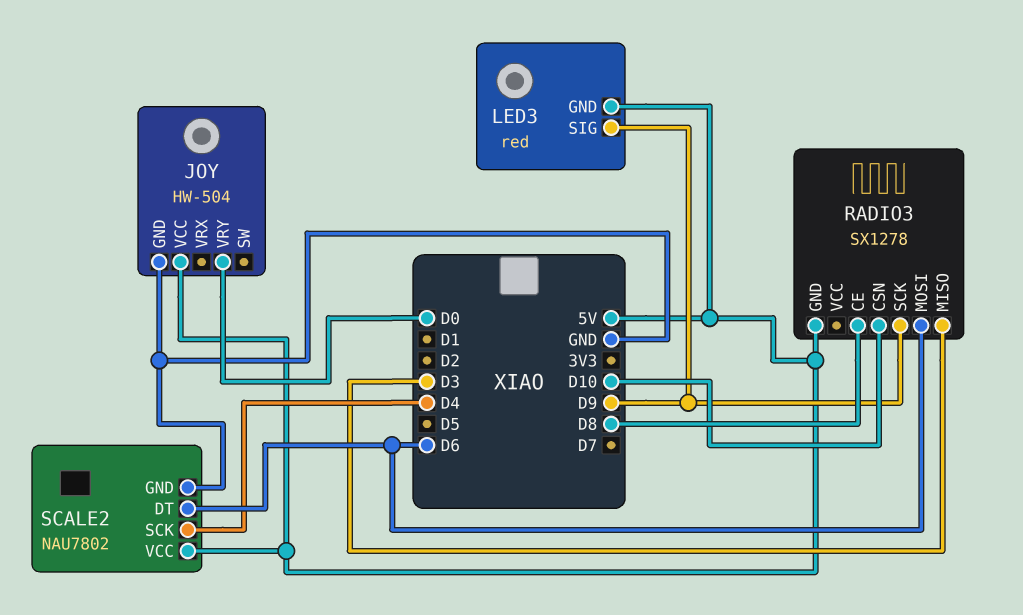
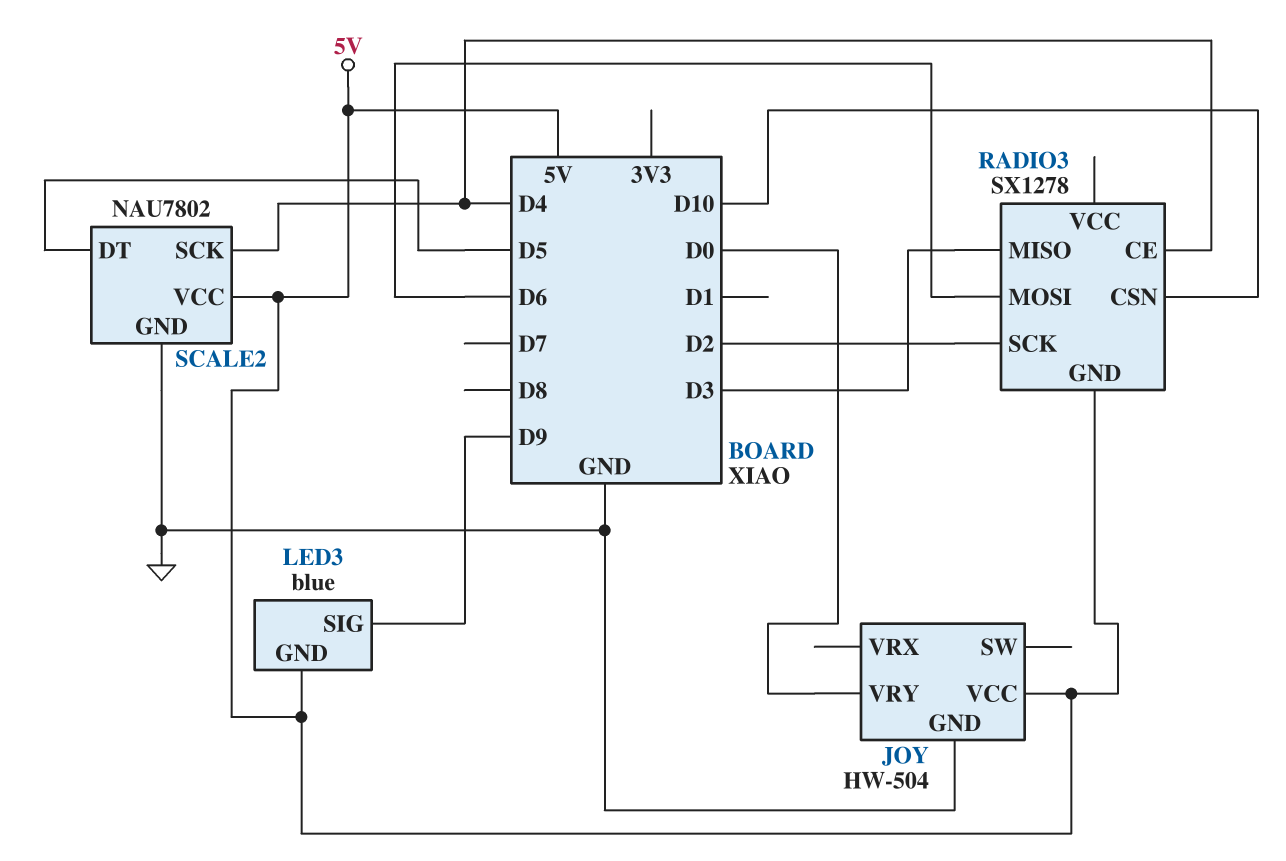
LED3: red -> blue
RADIO3 pin CE: D8 -> D4
RADIO3 pin SCK: D9 -> D2
SCALE2 pin DT: D6 -> D5

